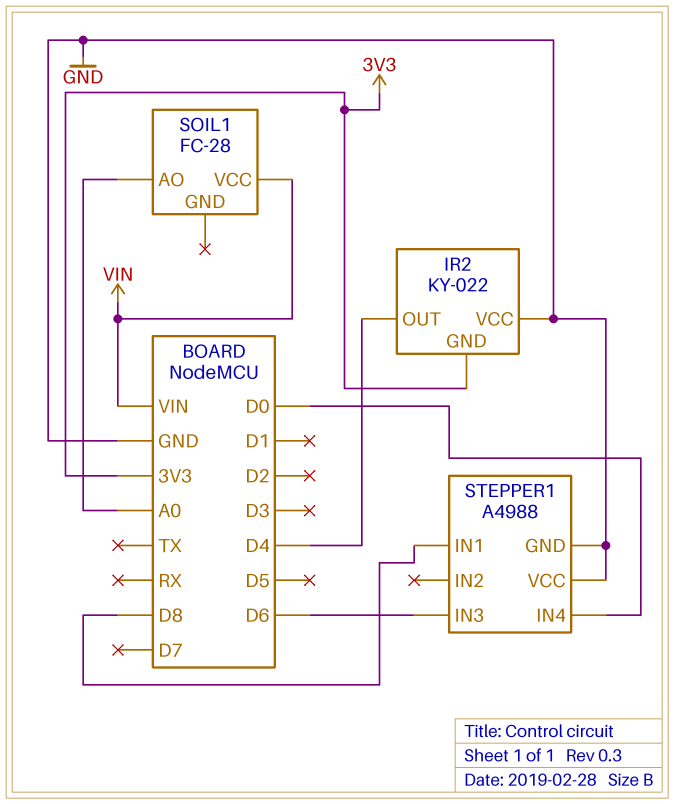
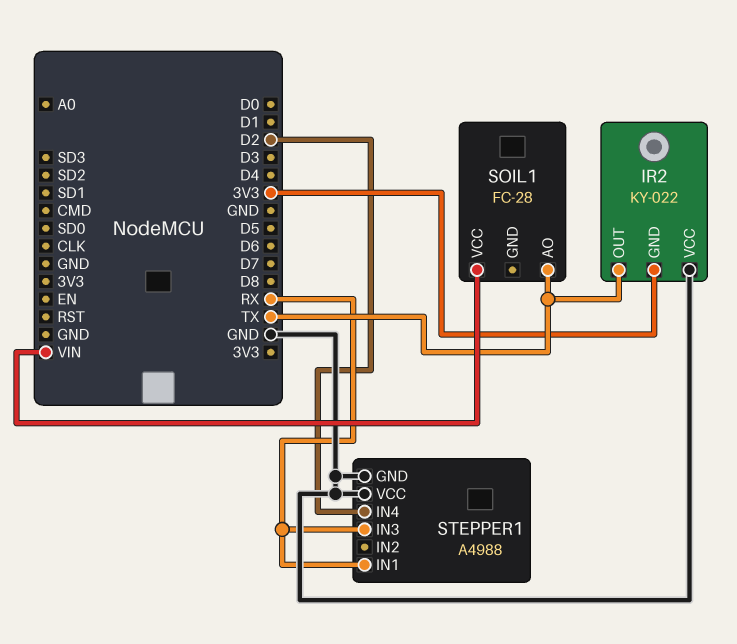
IR2 pin OUT: D4 -> TX
SOIL1 pin AO: A0 -> TX
STEPPER1 pin IN1: D8 -> RX
STEPPER1 pin IN3: D6 -> RX
STEPPER1 pin IN4: D0 -> D2

